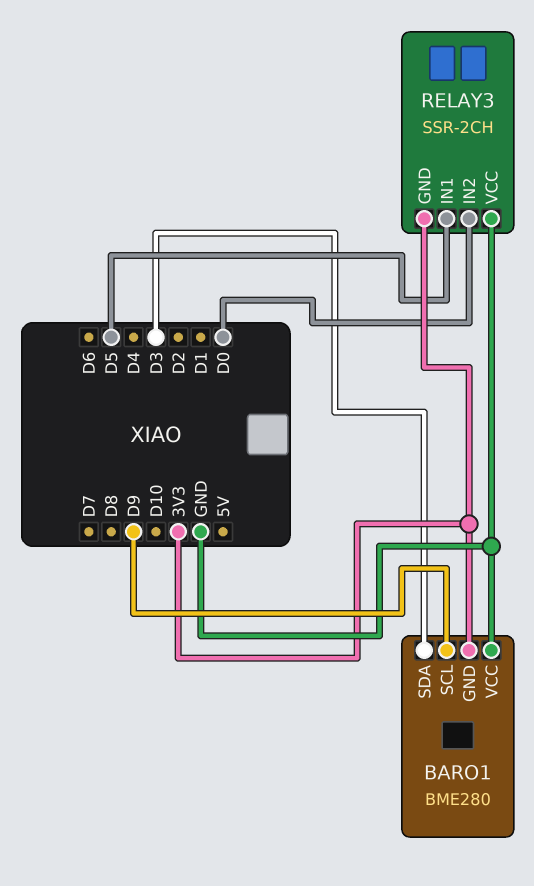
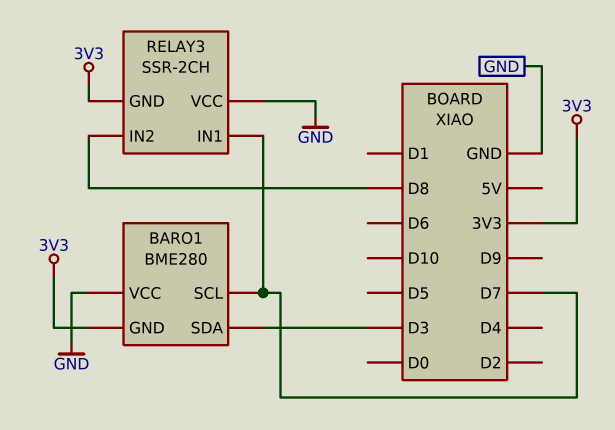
BARO1 pin SCL: D9 -> D7
RELAY3 pin IN1: D5 -> D7
RELAY3 pin IN2: D0 -> D8

